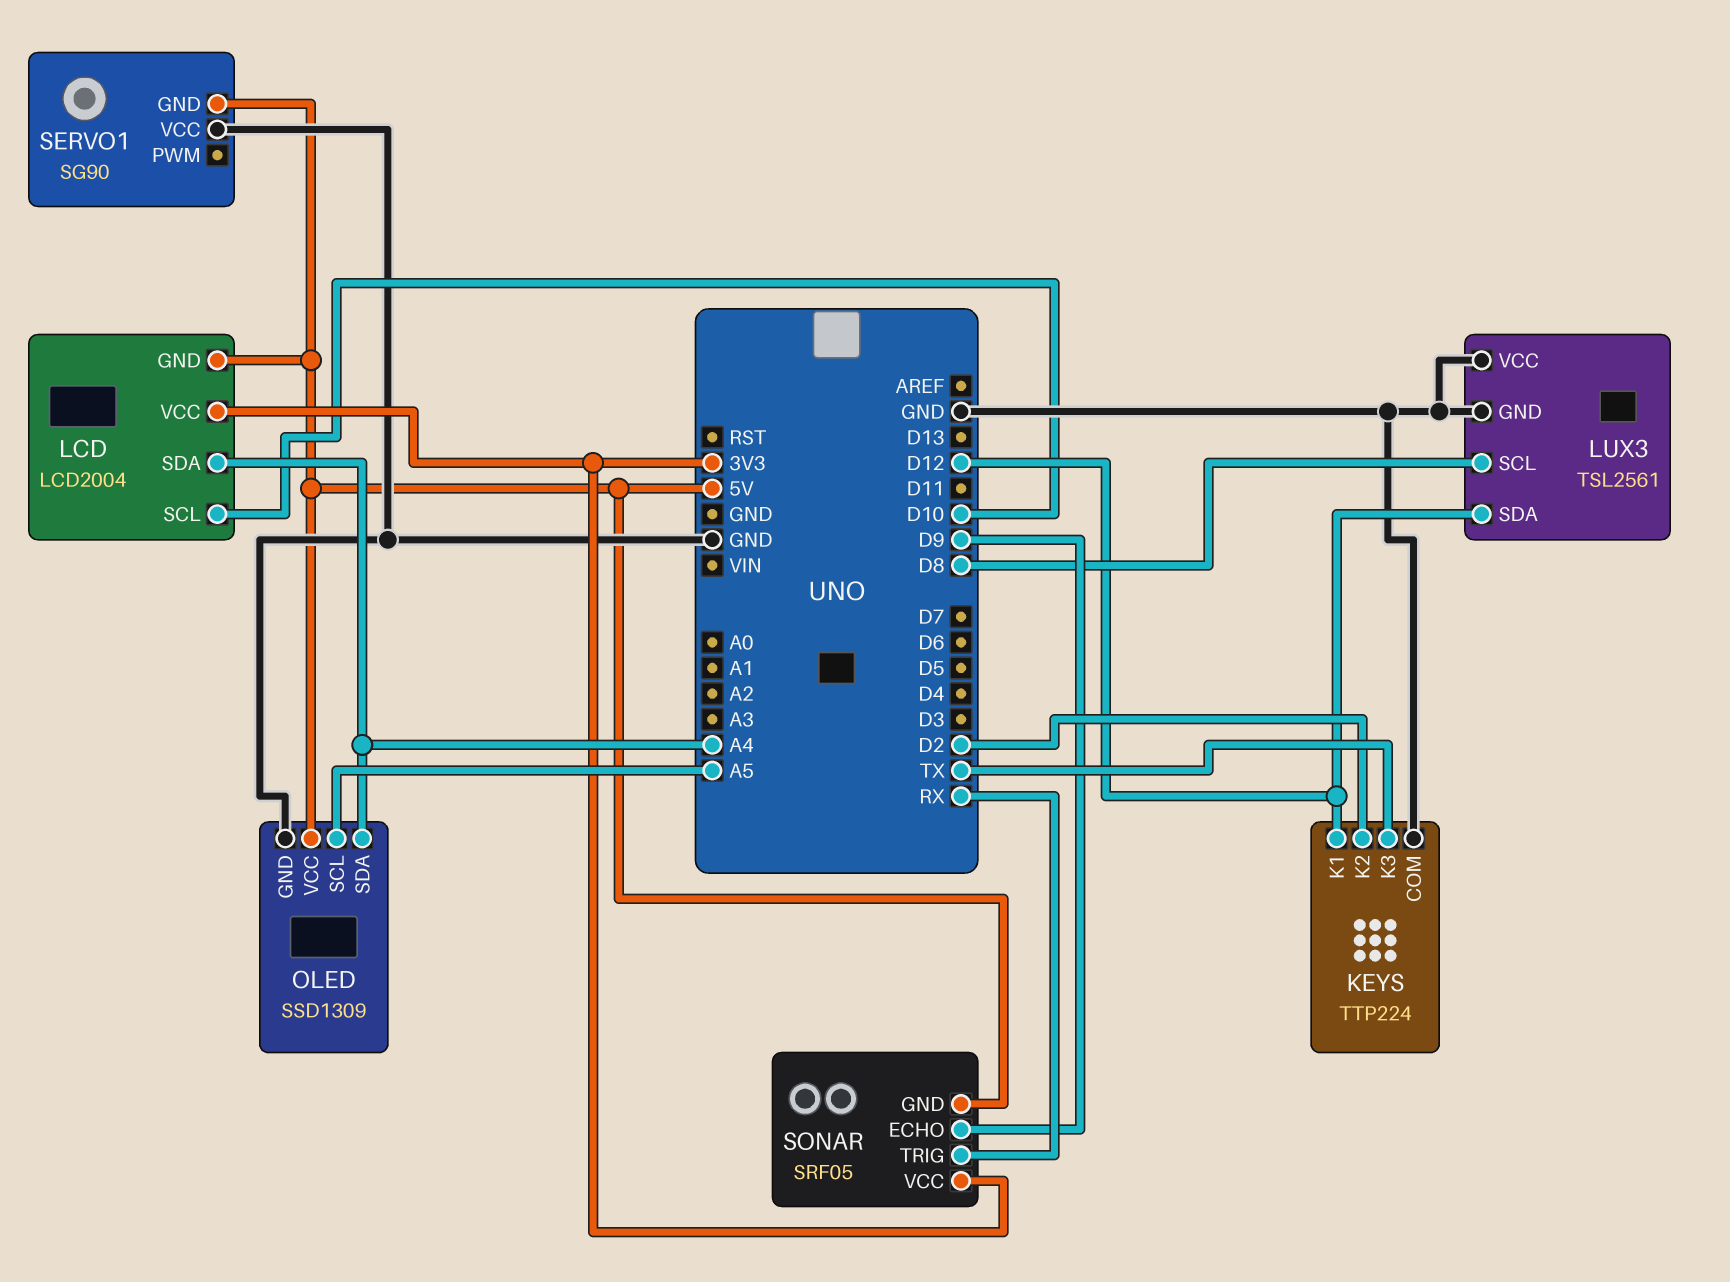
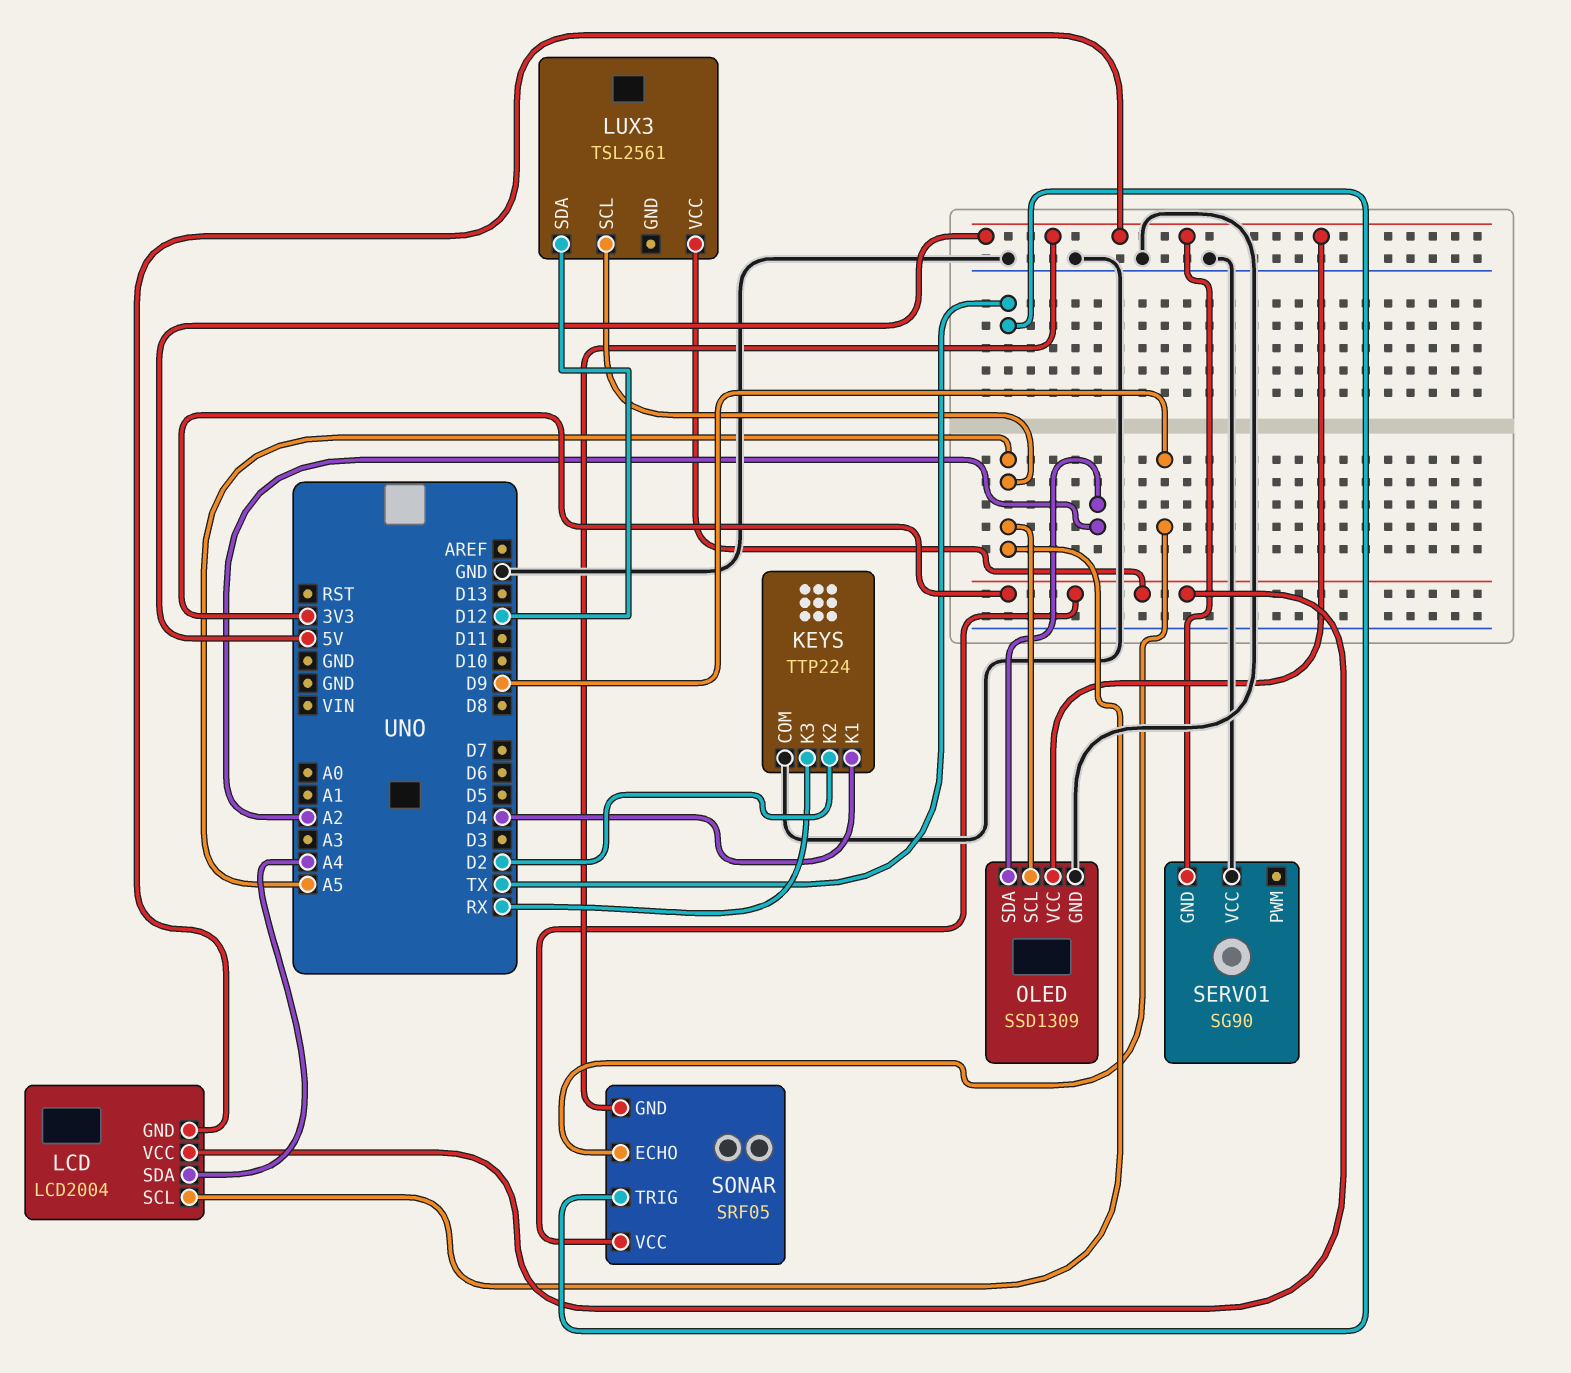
KEYS pin K1: D12 -> D4
KEYS pin K3: TX -> RX
LCD pin SCL: D10 -> A5
LUX3 pin GND: GND -> none
LUX3 pin SCL: D8 -> A5
LUX3 pin VCC: GND -> 3V3
OLED pin SDA: A4 -> A2
SONAR pin TRIG: RX -> TX

